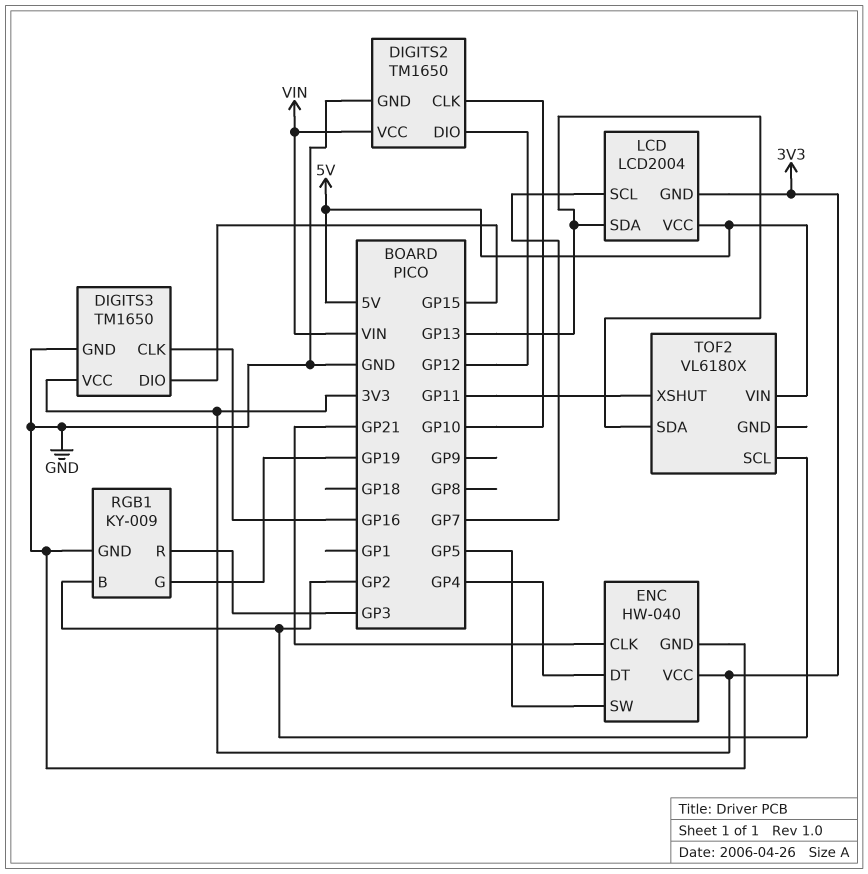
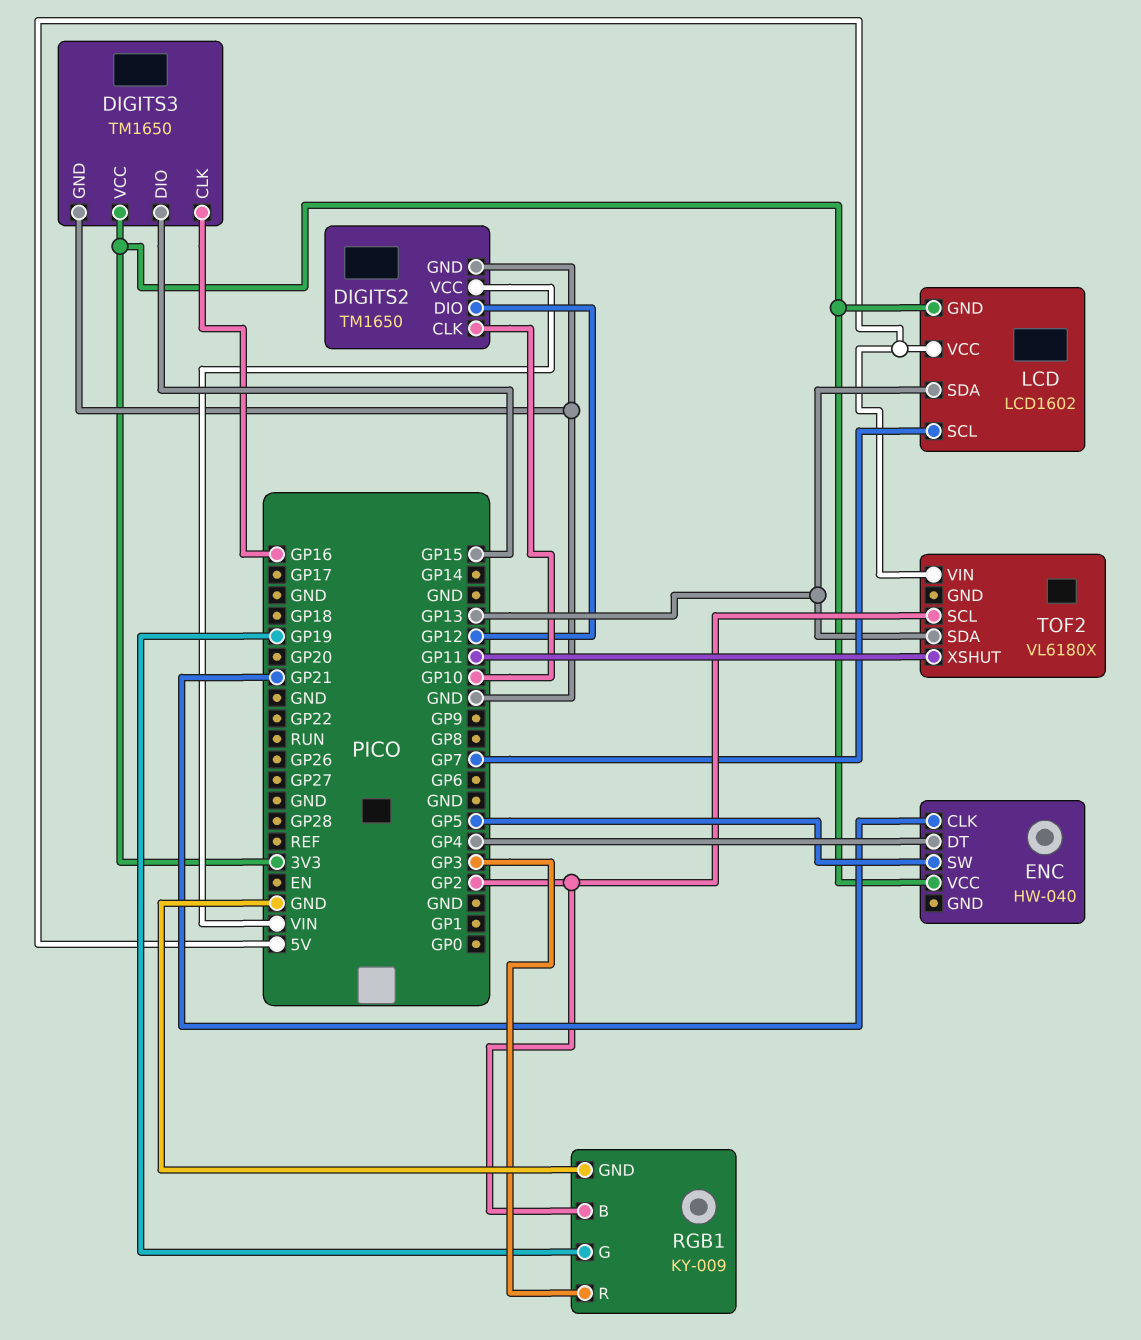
ENC pin GND: GND -> none
LCD: LCD2004 -> LCD1602

